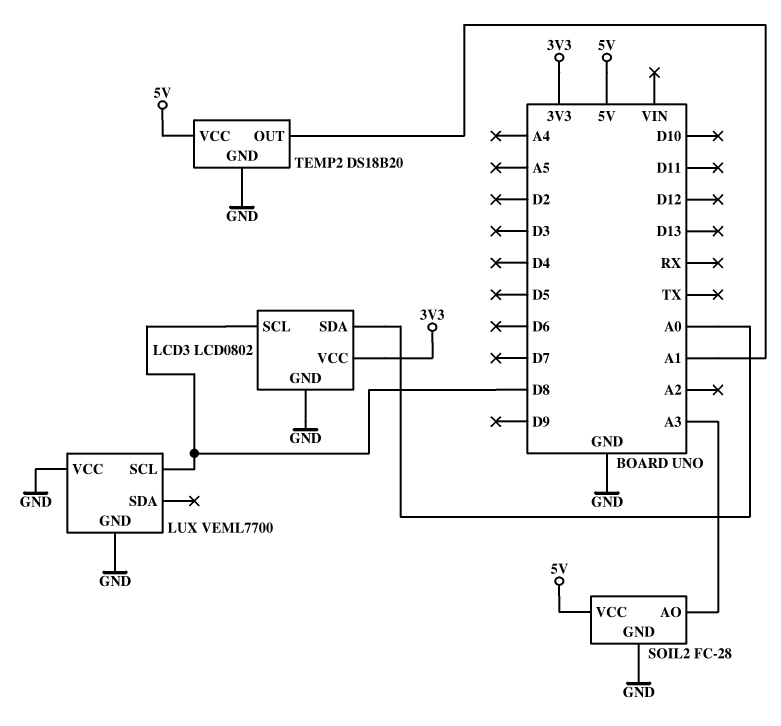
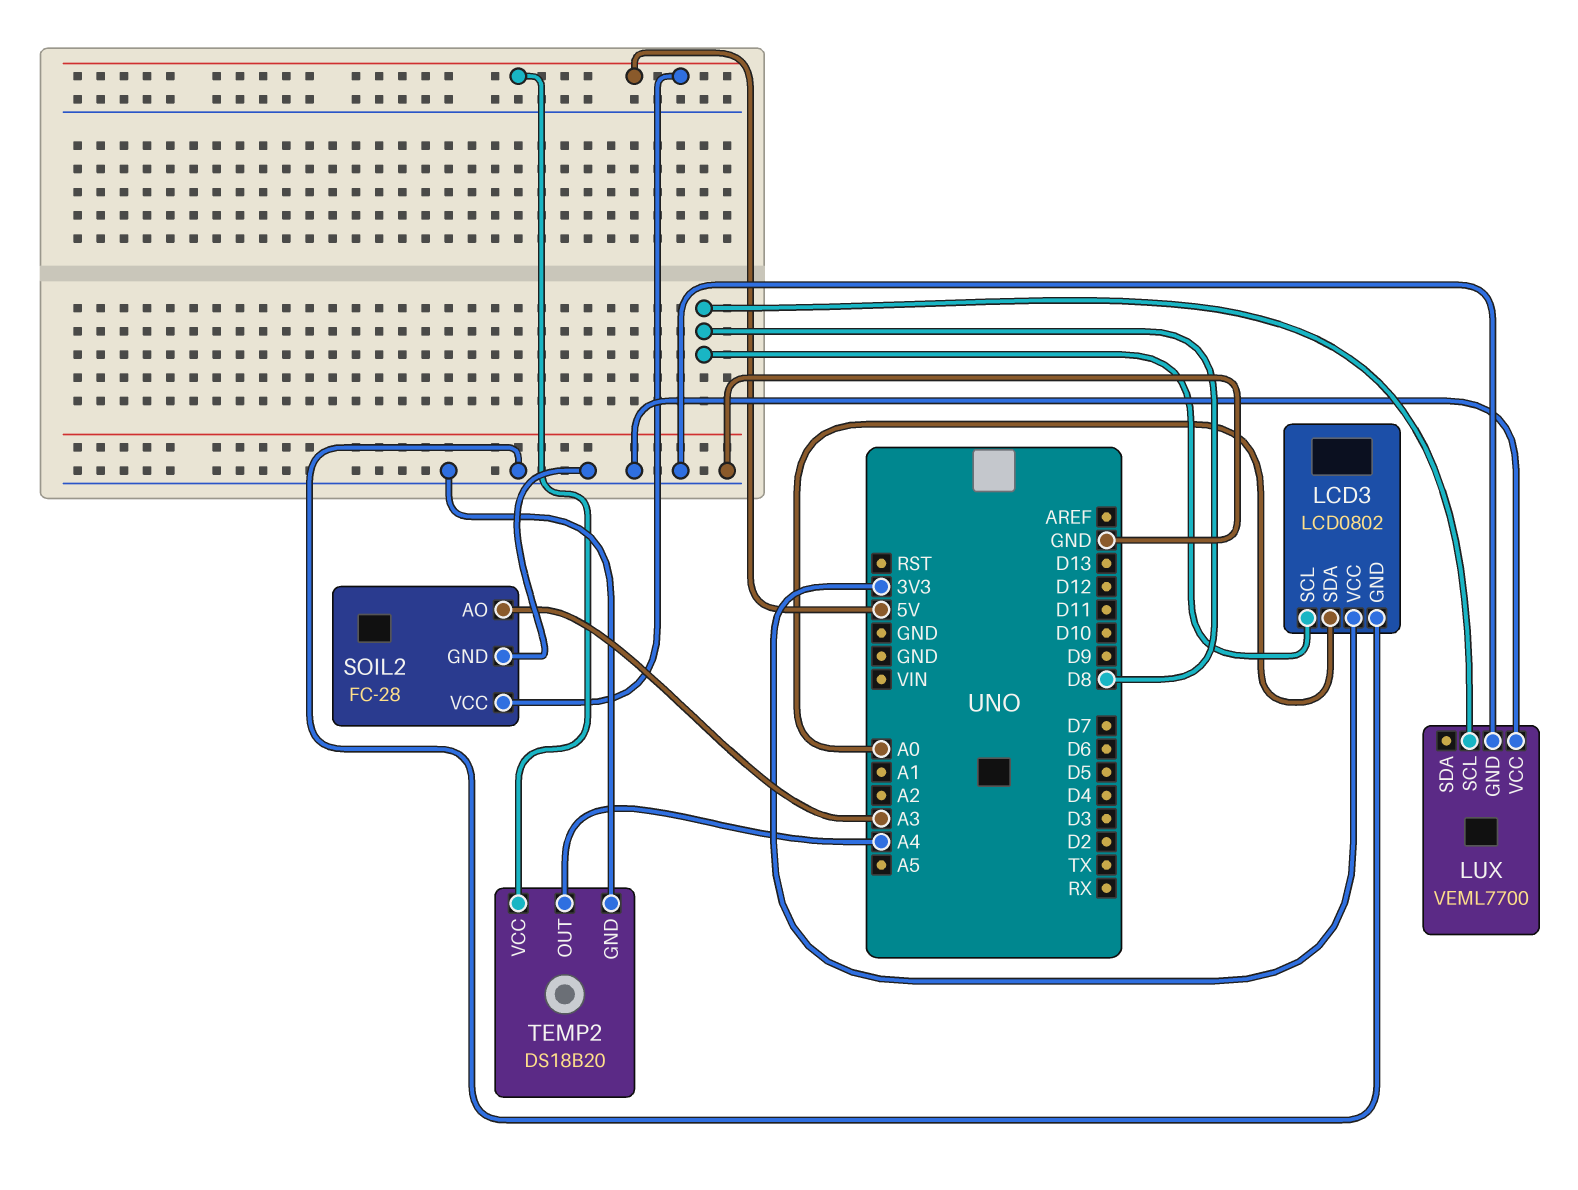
TEMP2 pin OUT: A1 -> A4

